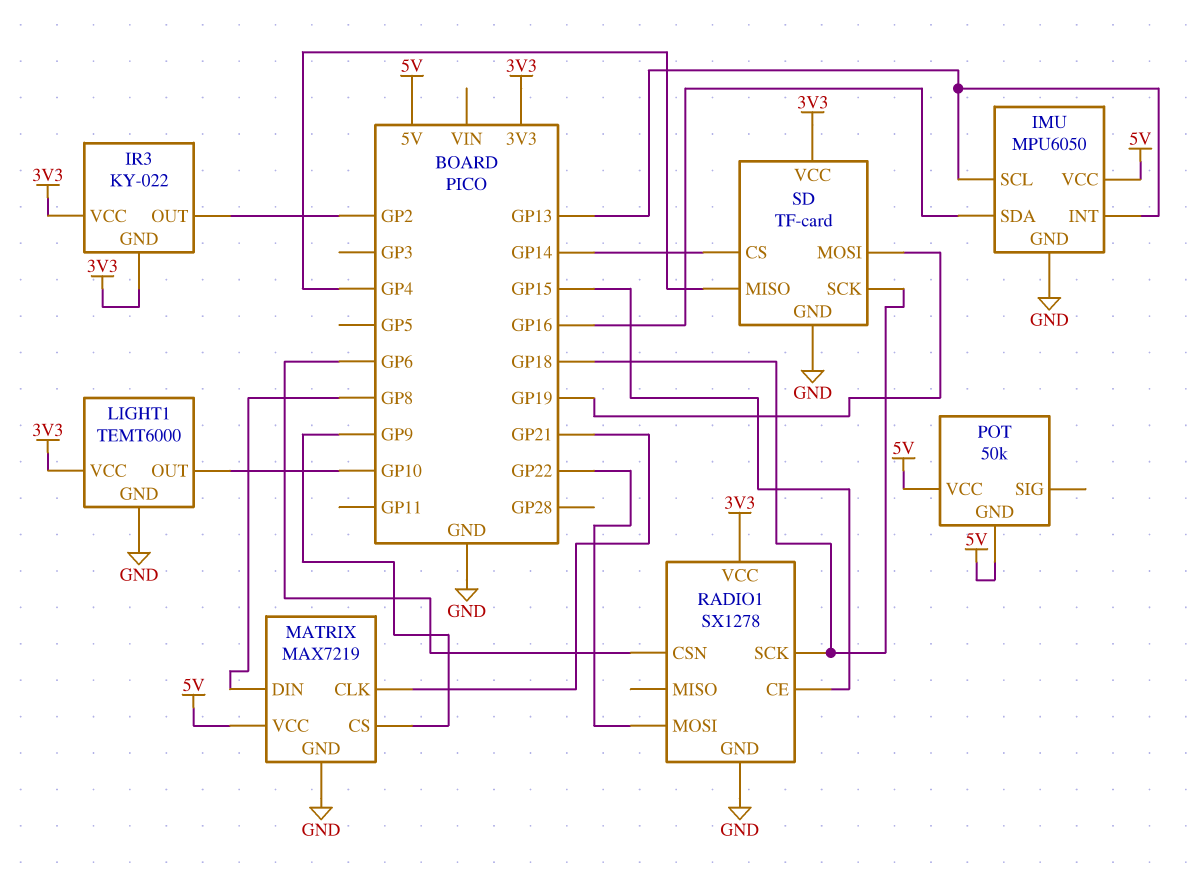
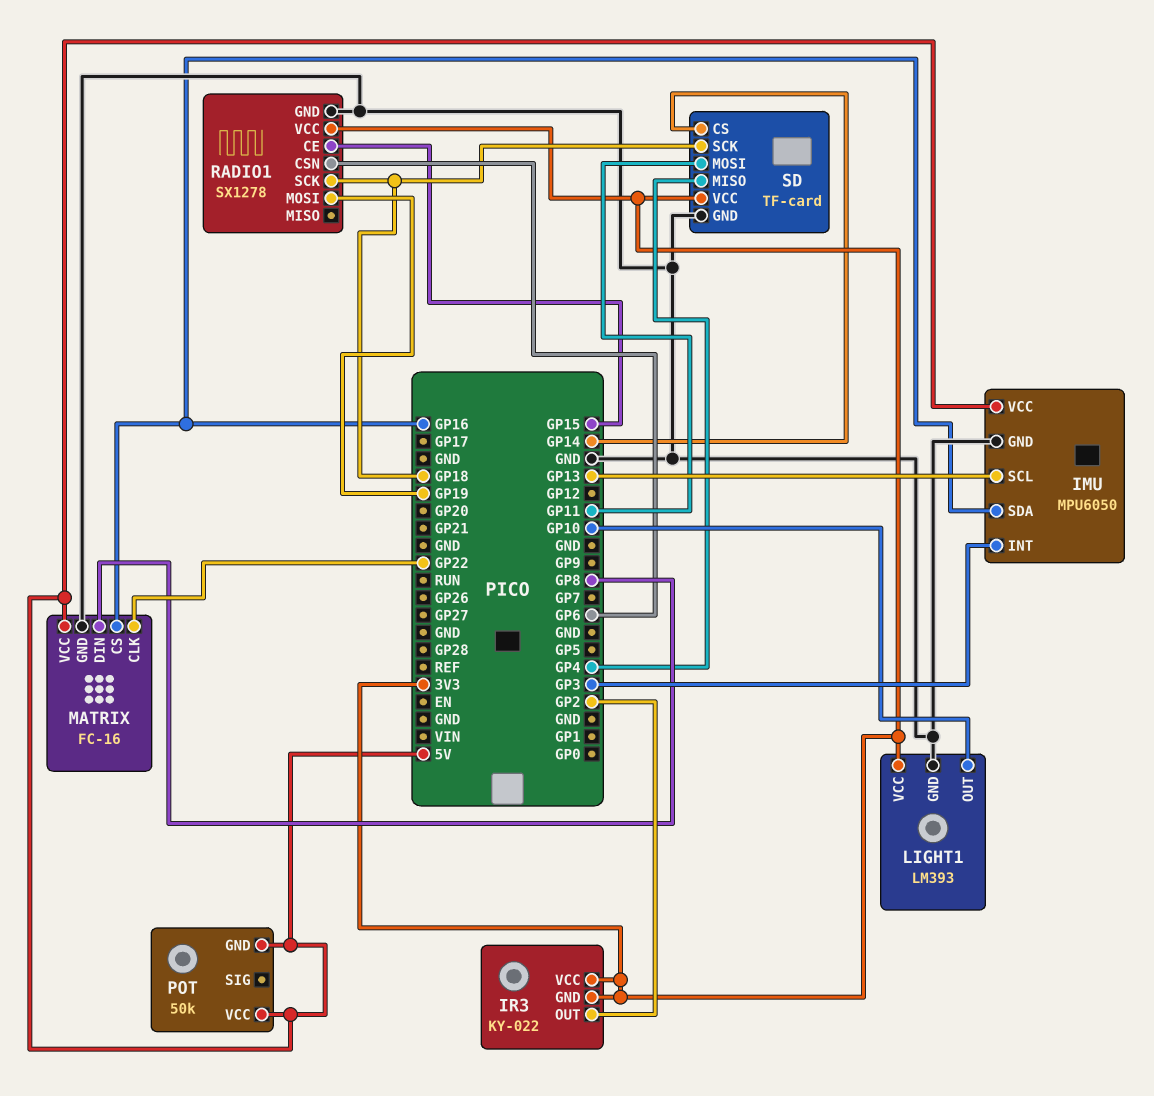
IMU pin INT: GP13 -> GP3
LIGHT1: TEMT6000 -> LM393
MATRIX: MAX7219 -> FC-16
MATRIX pin CLK: GP21 -> GP22
MATRIX pin CS: GP9 -> GP16
RADIO1 pin MOSI: GP22 -> GP19
SD pin MOSI: GP19 -> GP11

